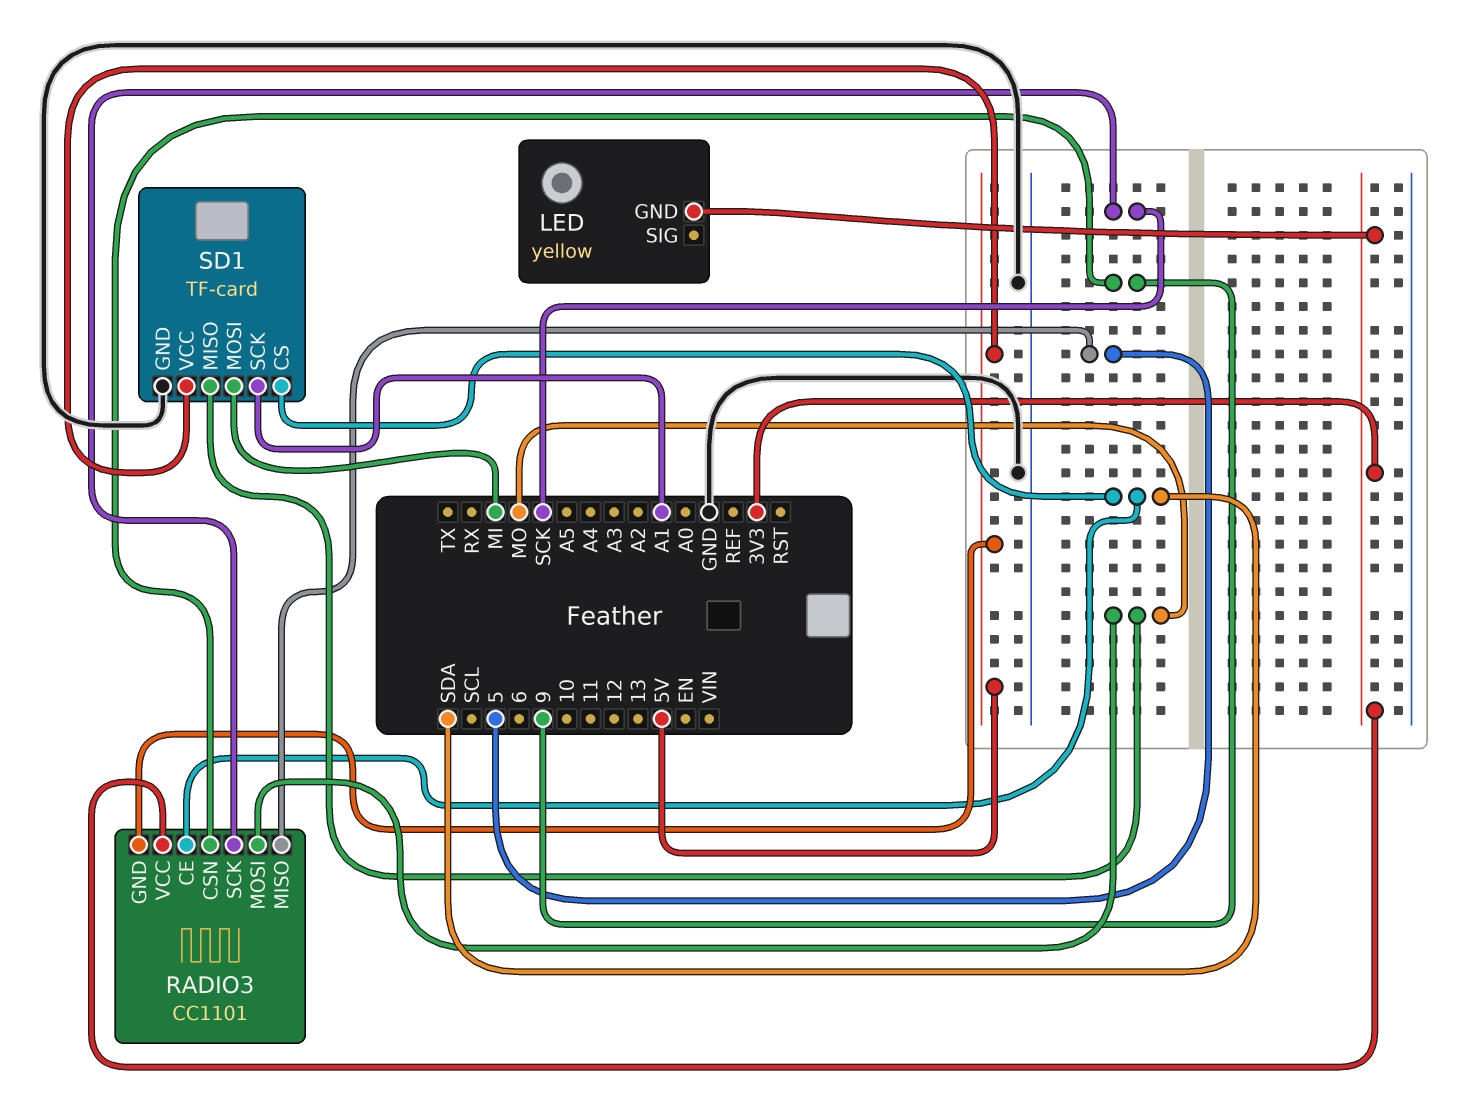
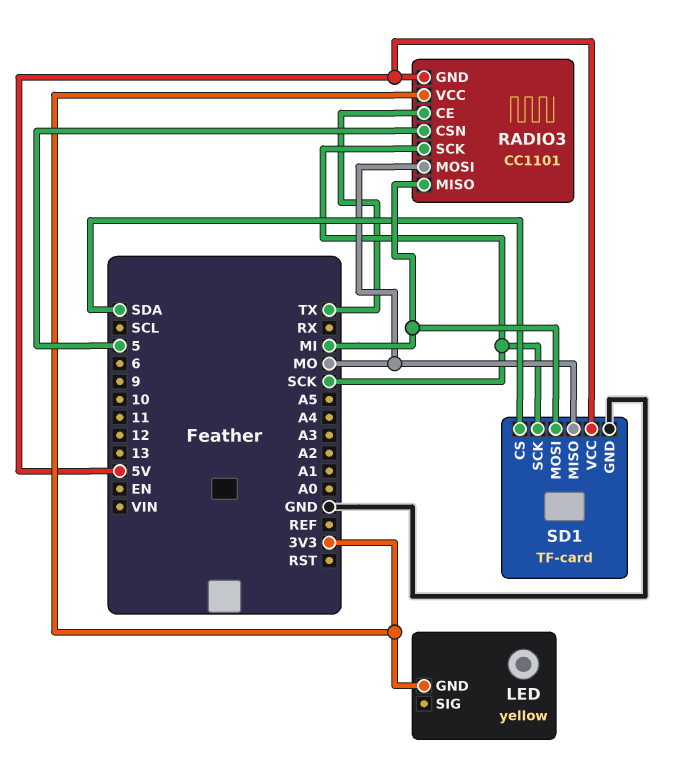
RADIO3 pin CE: SDA -> TX
RADIO3 pin CSN: 9 -> 5
RADIO3 pin MISO: 5 -> MI
SD1 pin SCK: A1 -> SCK

